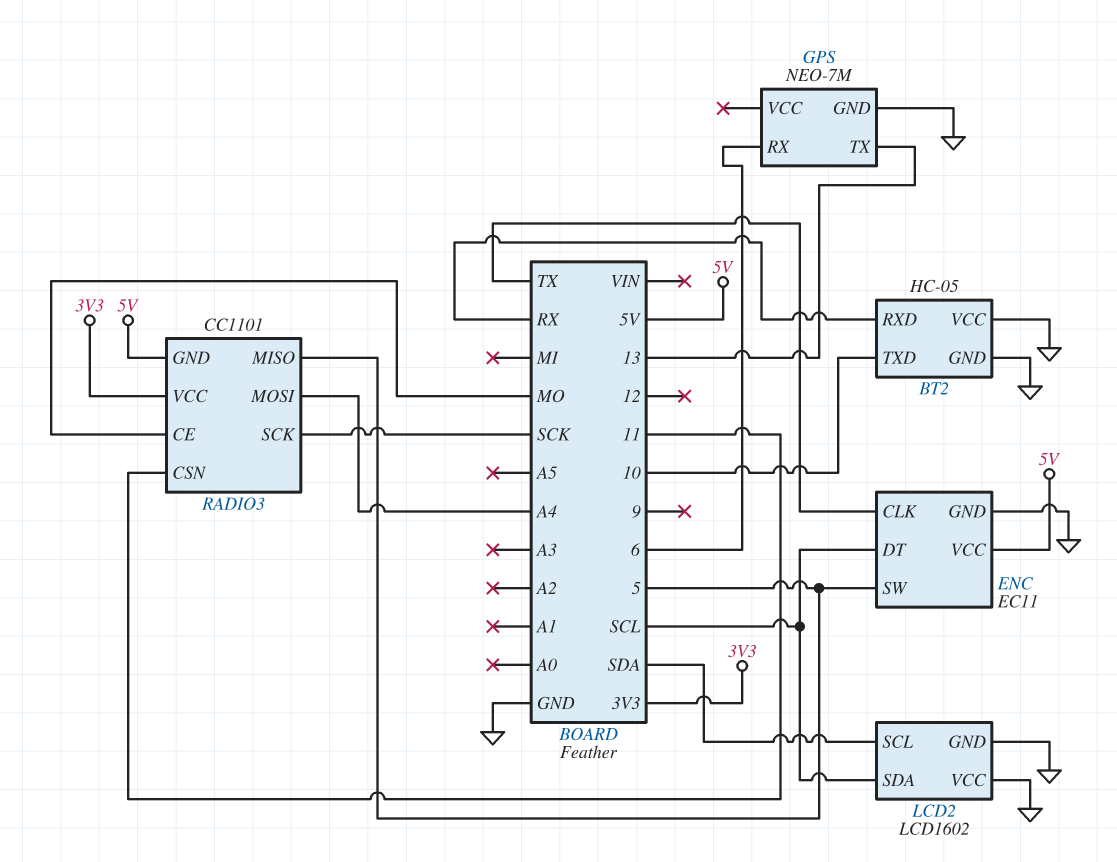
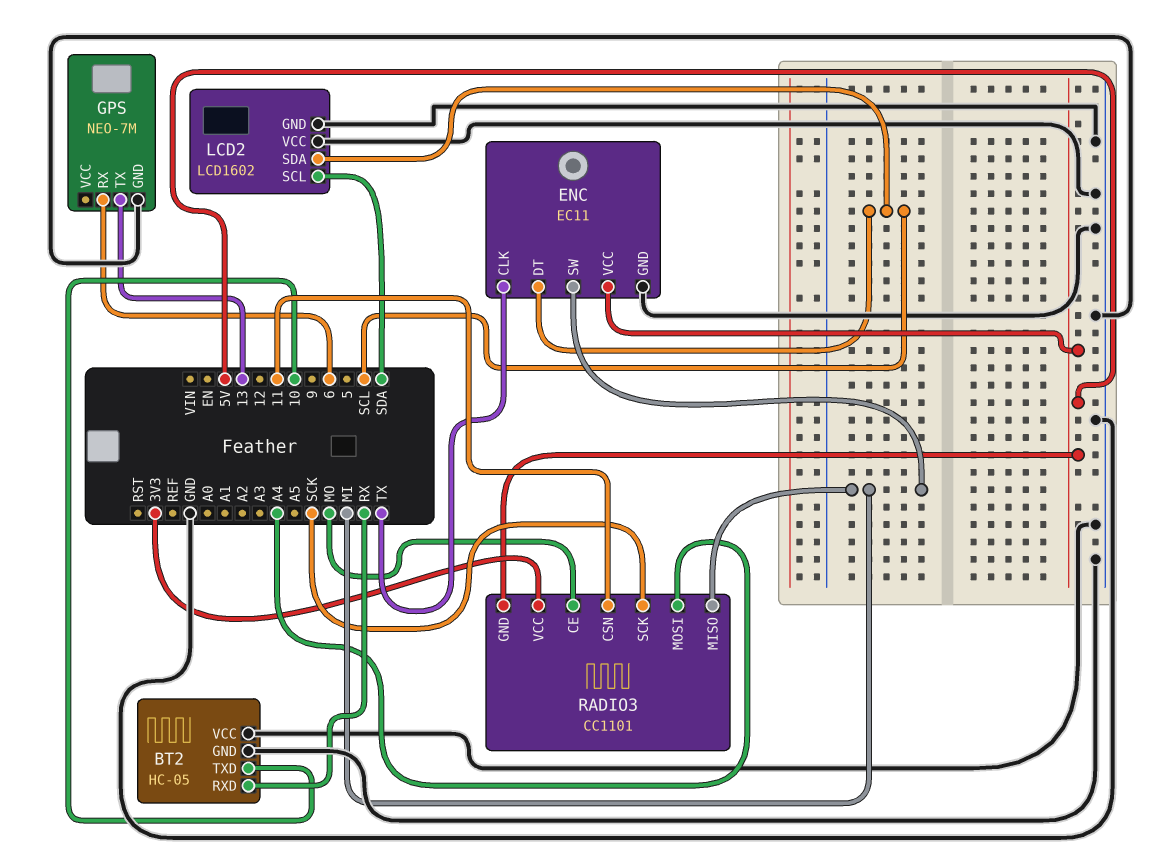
ENC pin SW: 5 -> MI
RADIO3 pin MISO: 5 -> MI

